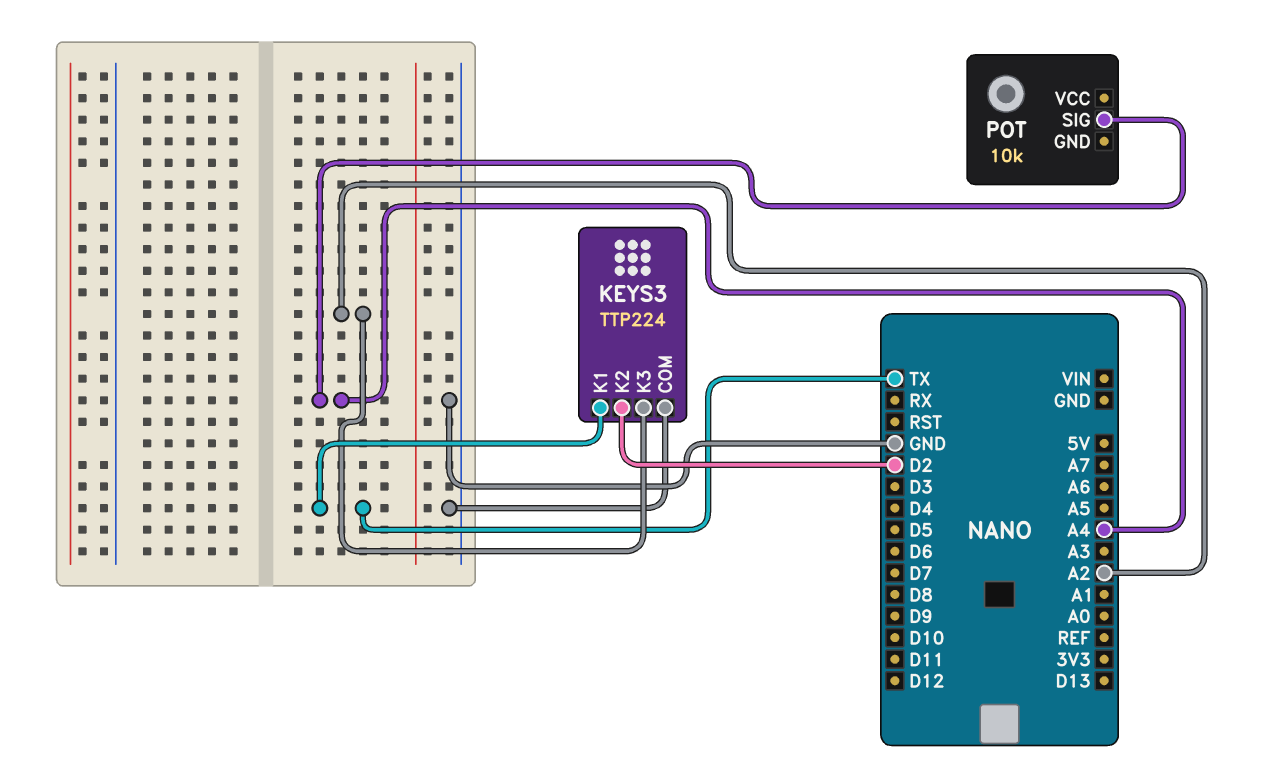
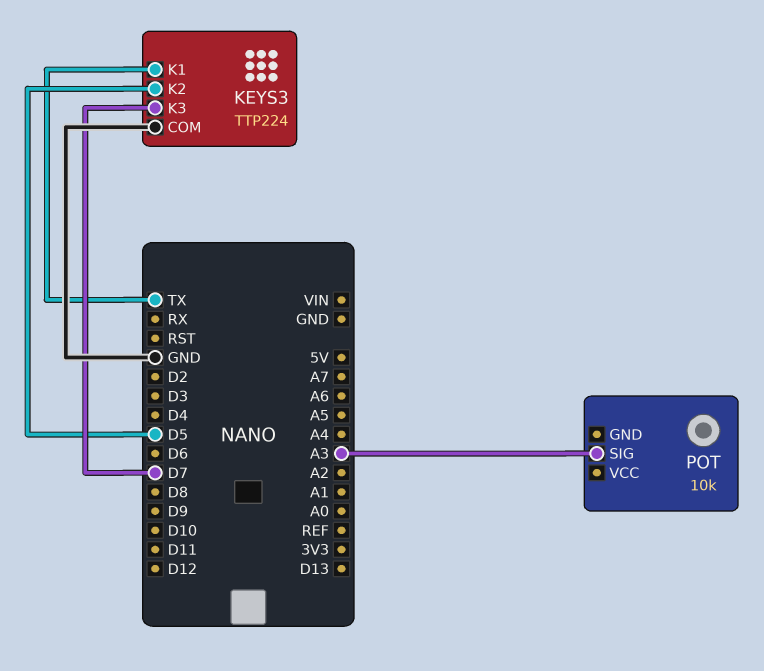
KEYS3 pin K2: D2 -> D5
KEYS3 pin K3: A2 -> D7
POT pin SIG: A4 -> A3

